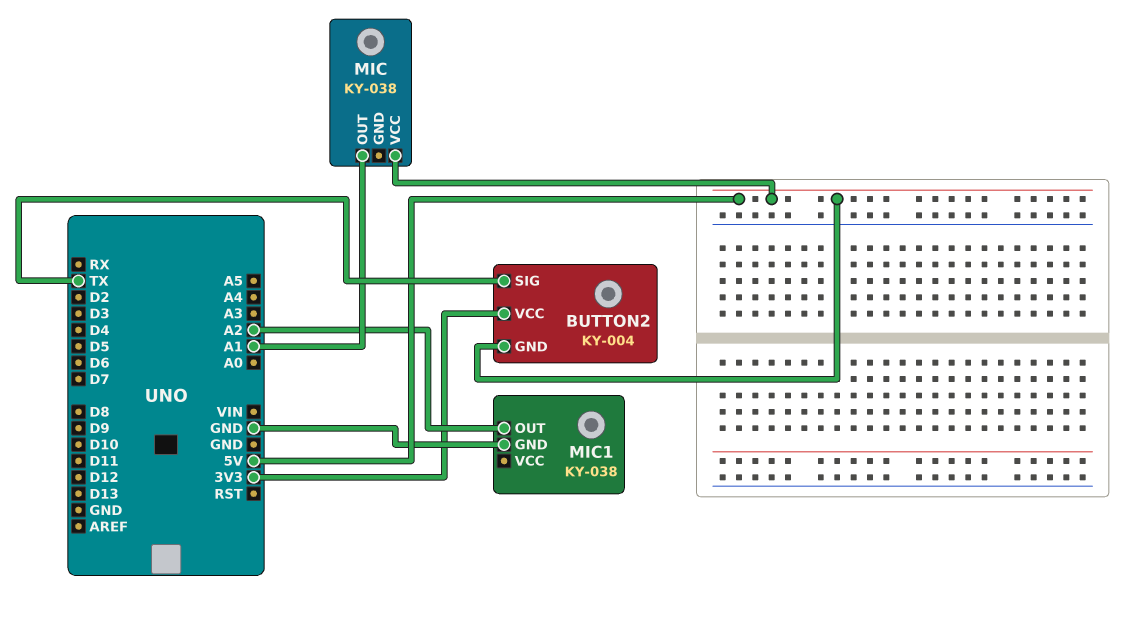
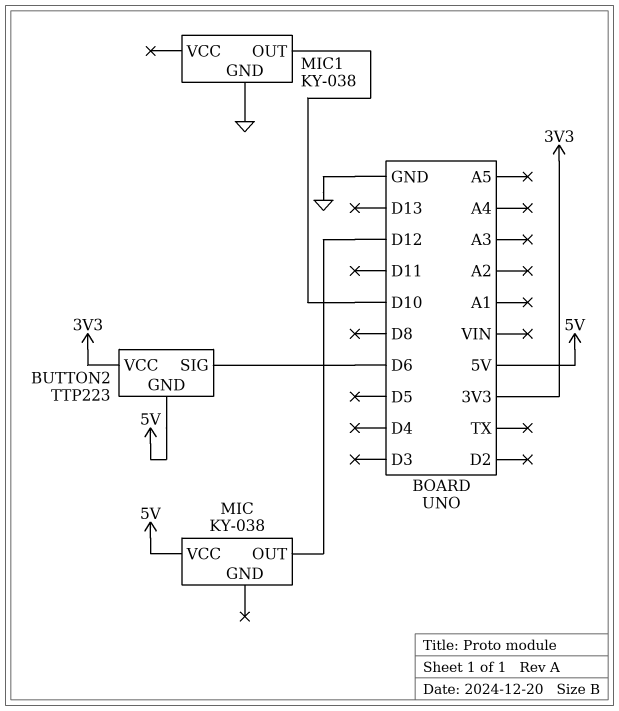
BUTTON2: KY-004 -> TTP223
BUTTON2 pin SIG: TX -> D6
MIC pin OUT: A1 -> D12
MIC1 pin OUT: A2 -> D10

